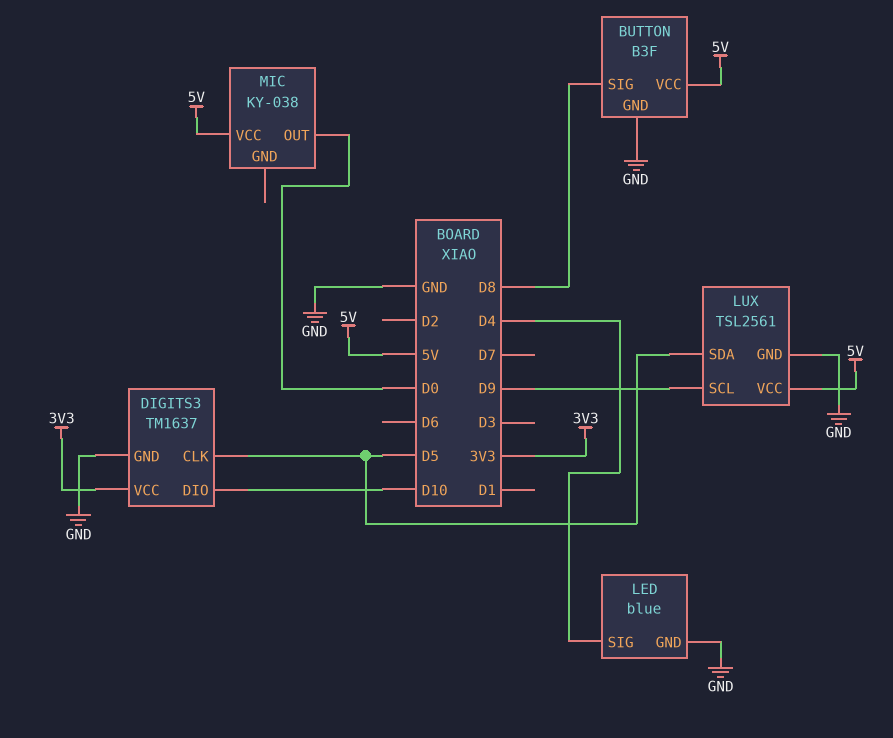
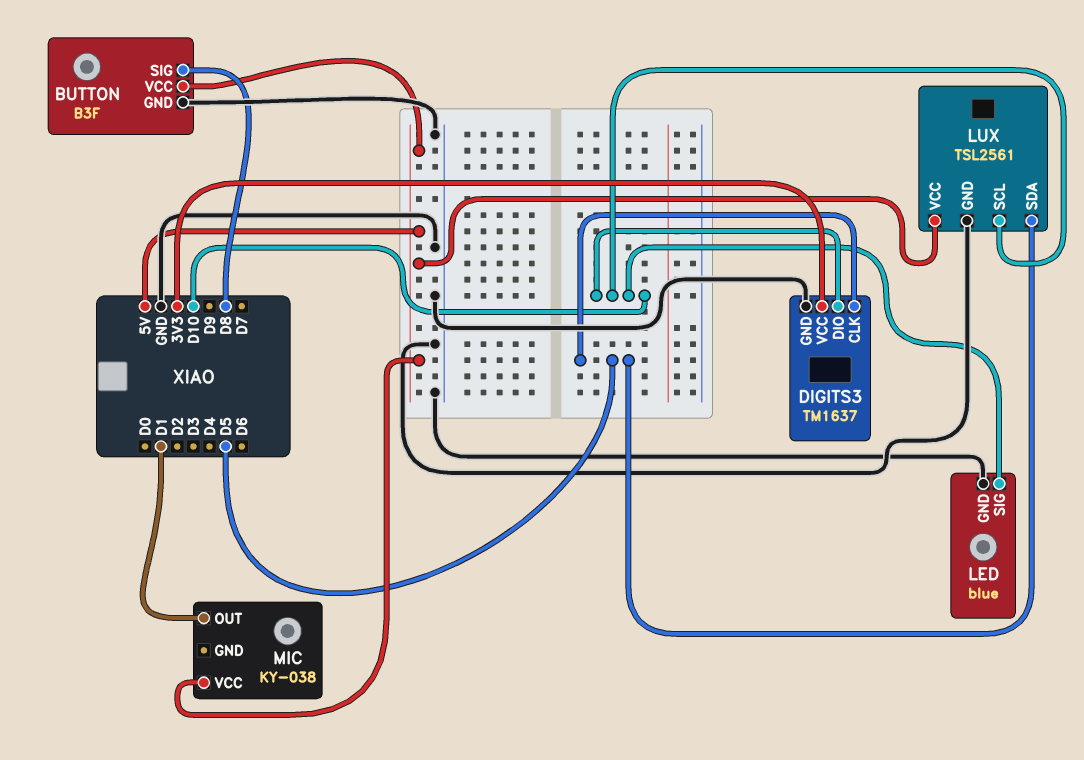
LED pin SIG: D4 -> D10
LUX pin SCL: D9 -> D10
MIC pin OUT: D0 -> D1

